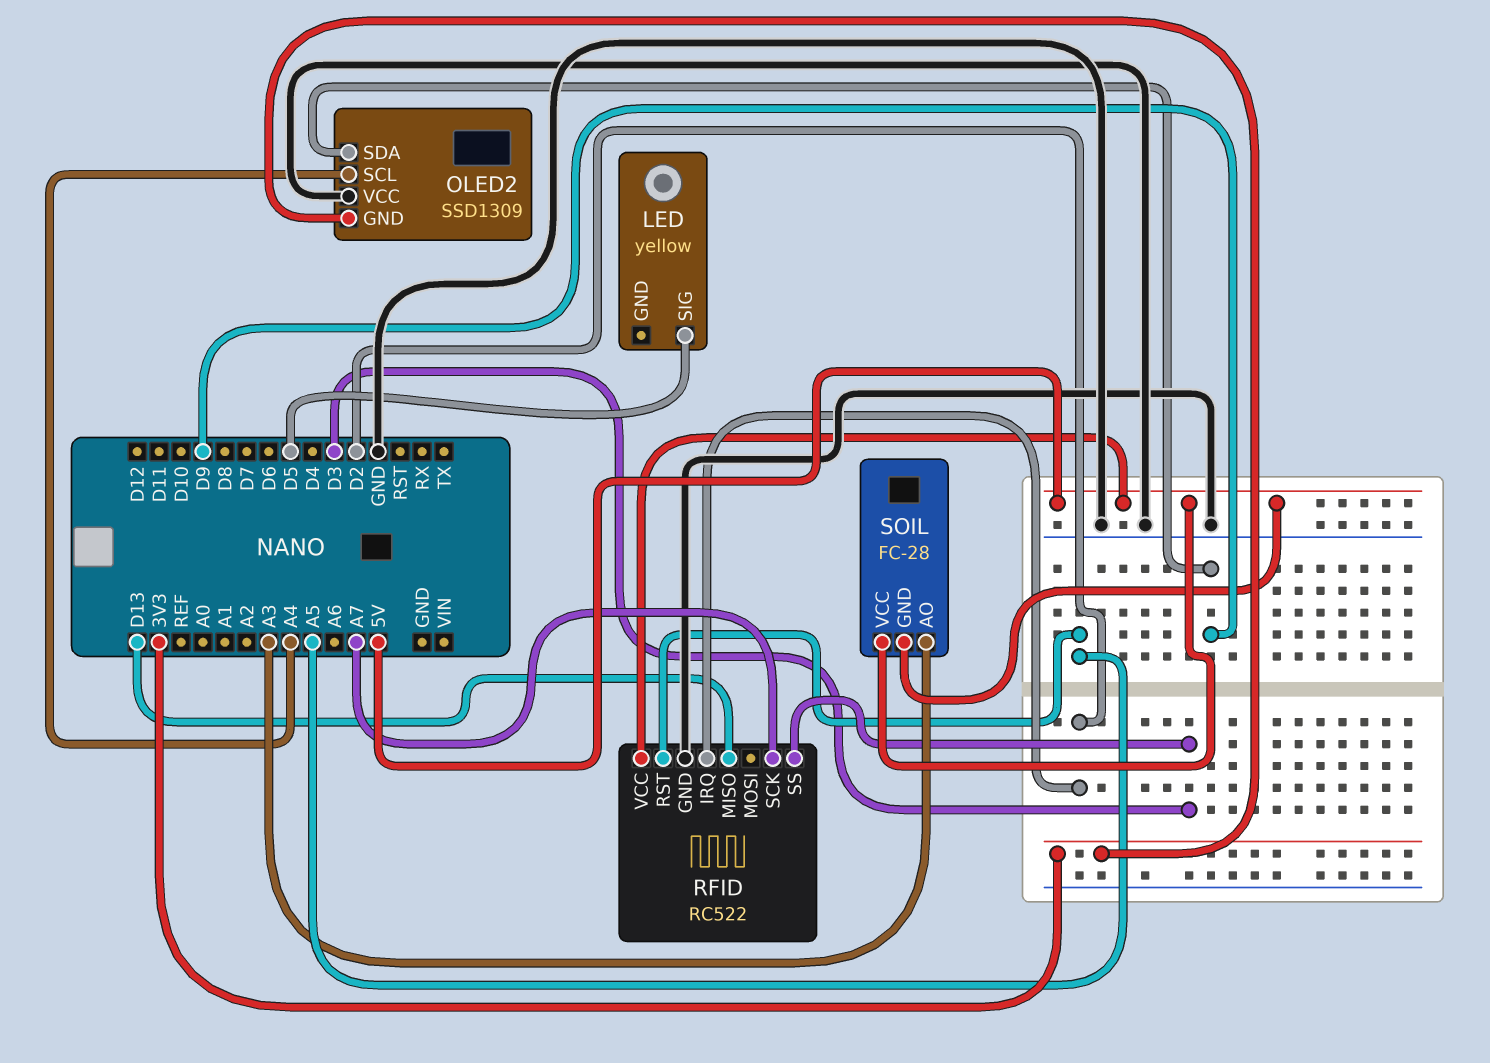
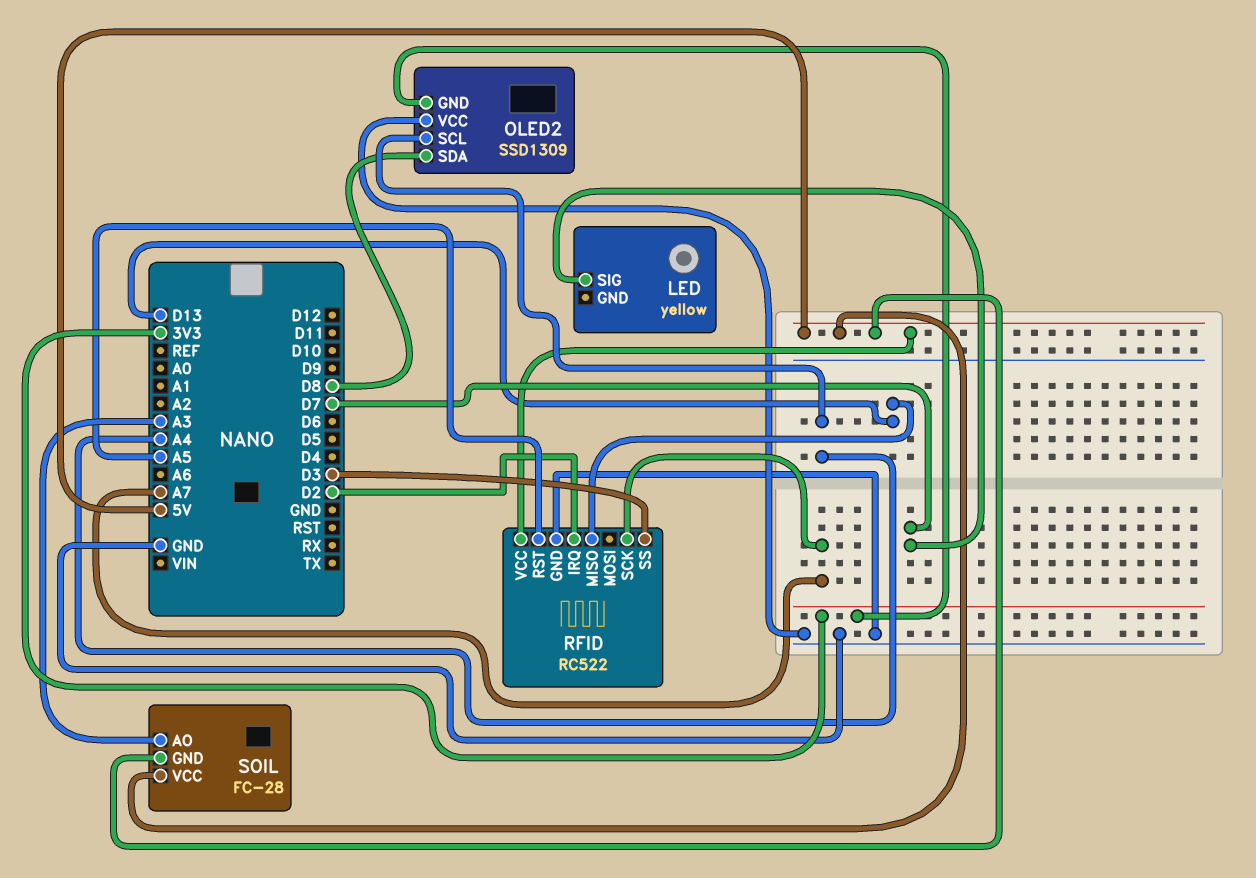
LED pin SIG: D5 -> D7
OLED2 pin SDA: D9 -> D8

